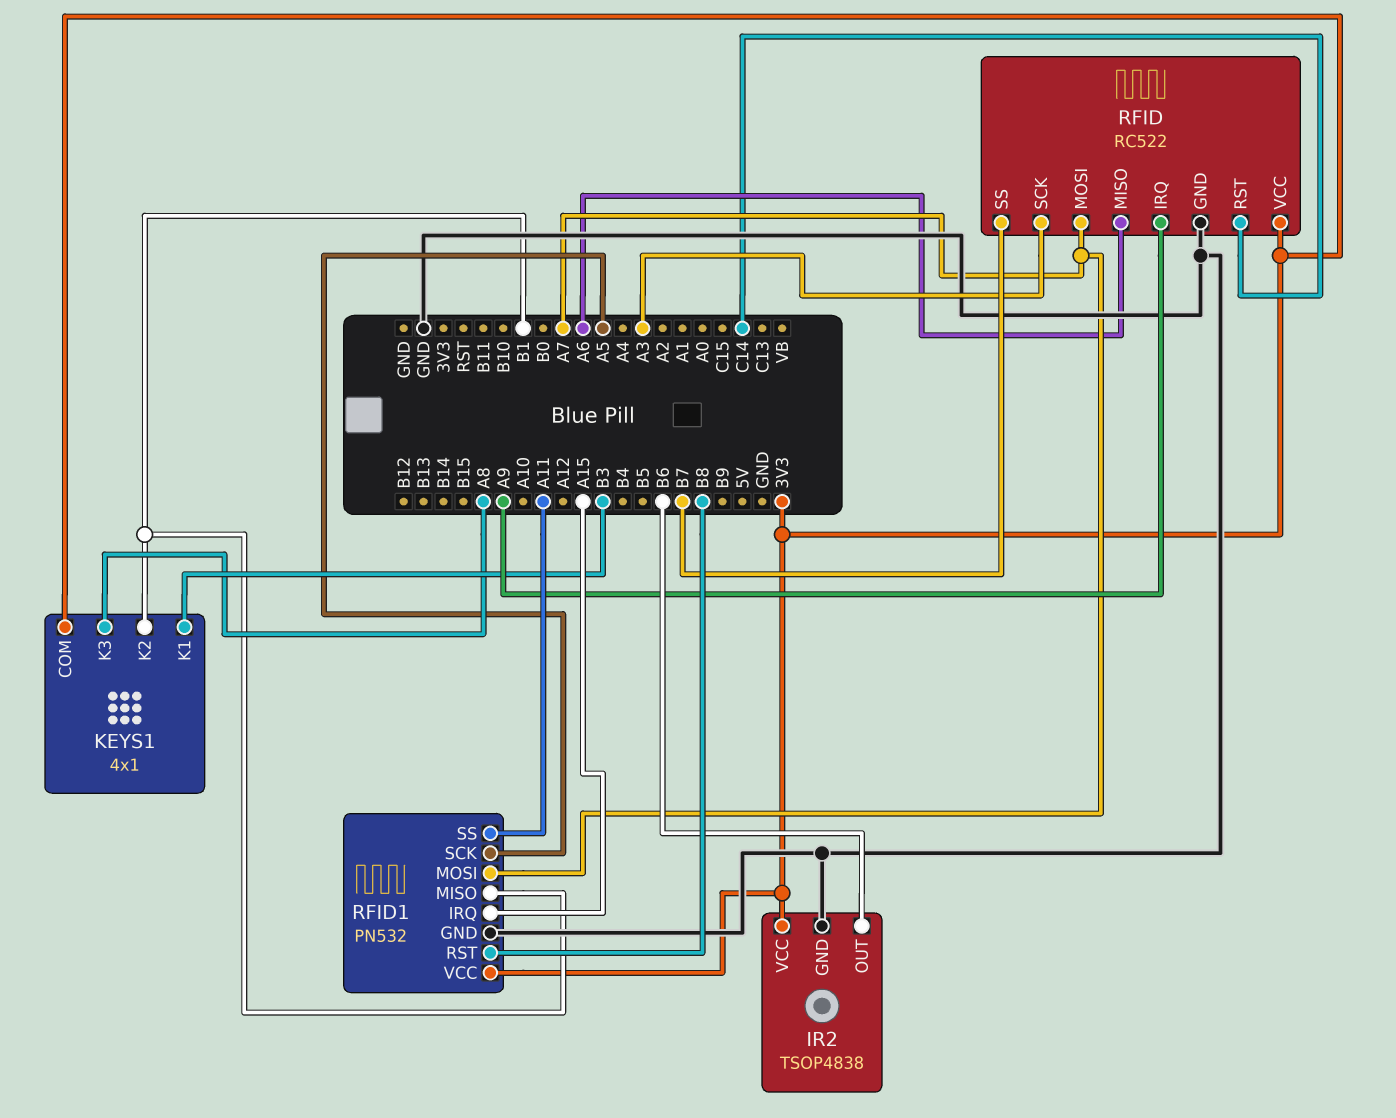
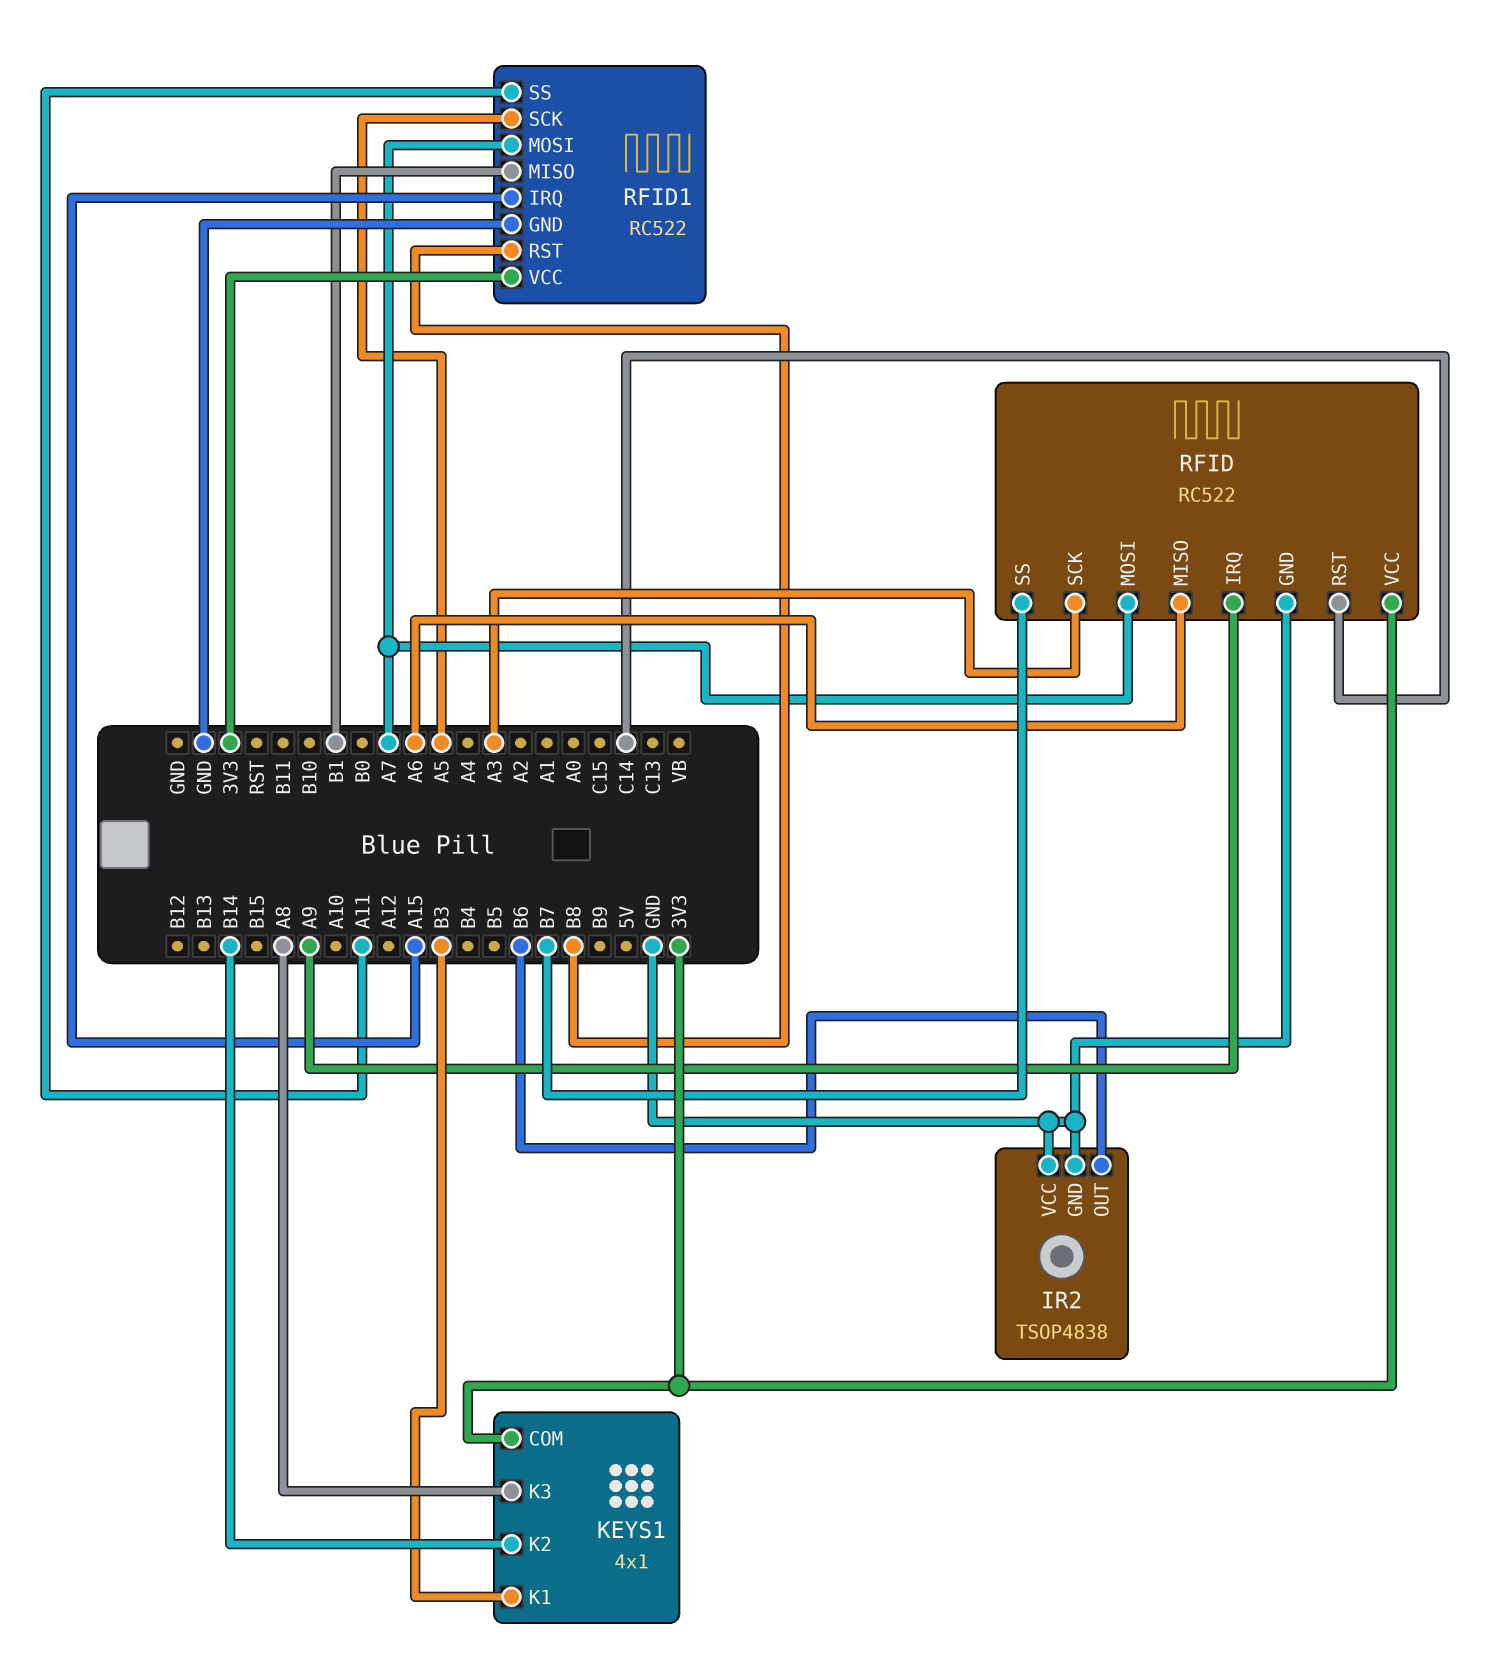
IR2 pin VCC: 3V3 -> GND
KEYS1 pin K2: B1 -> B14
RFID1: PN532 -> RC522

